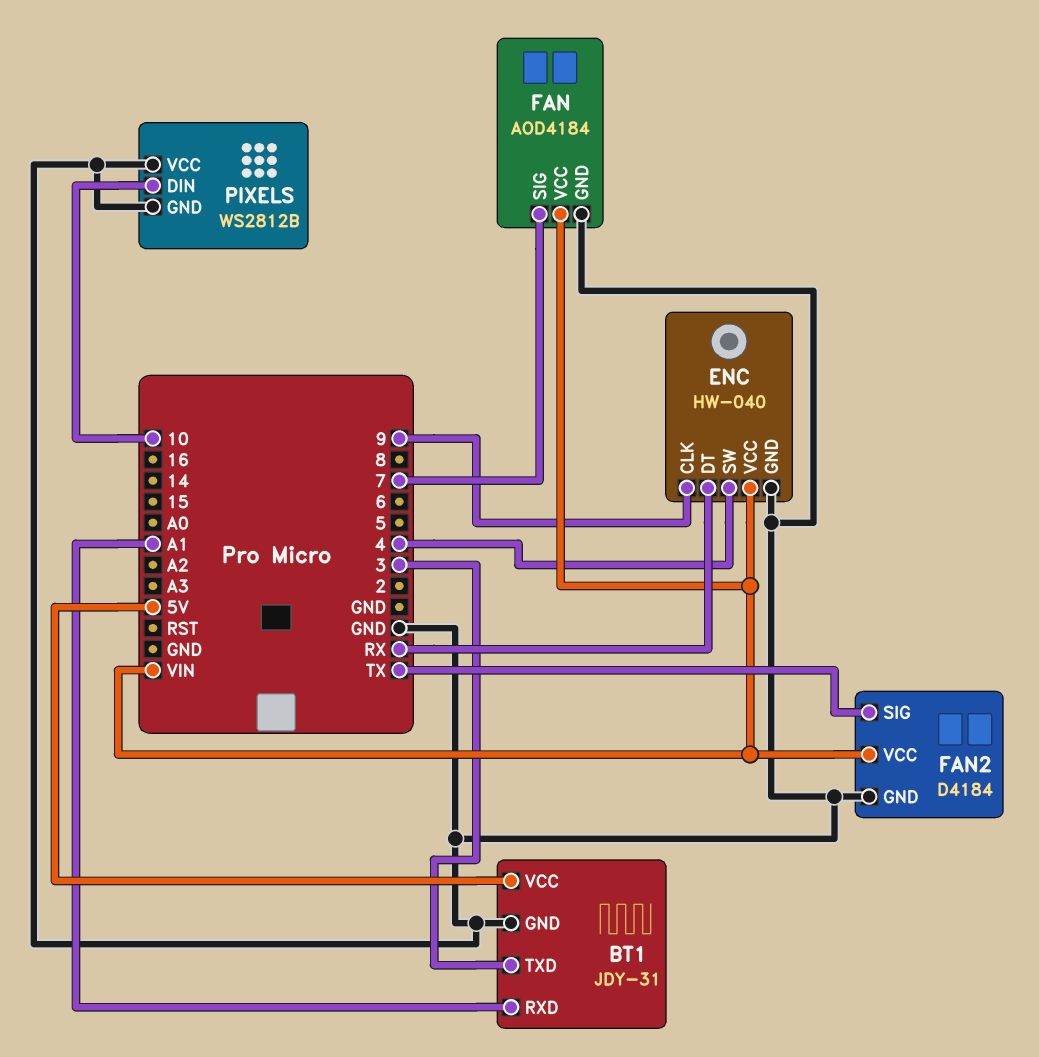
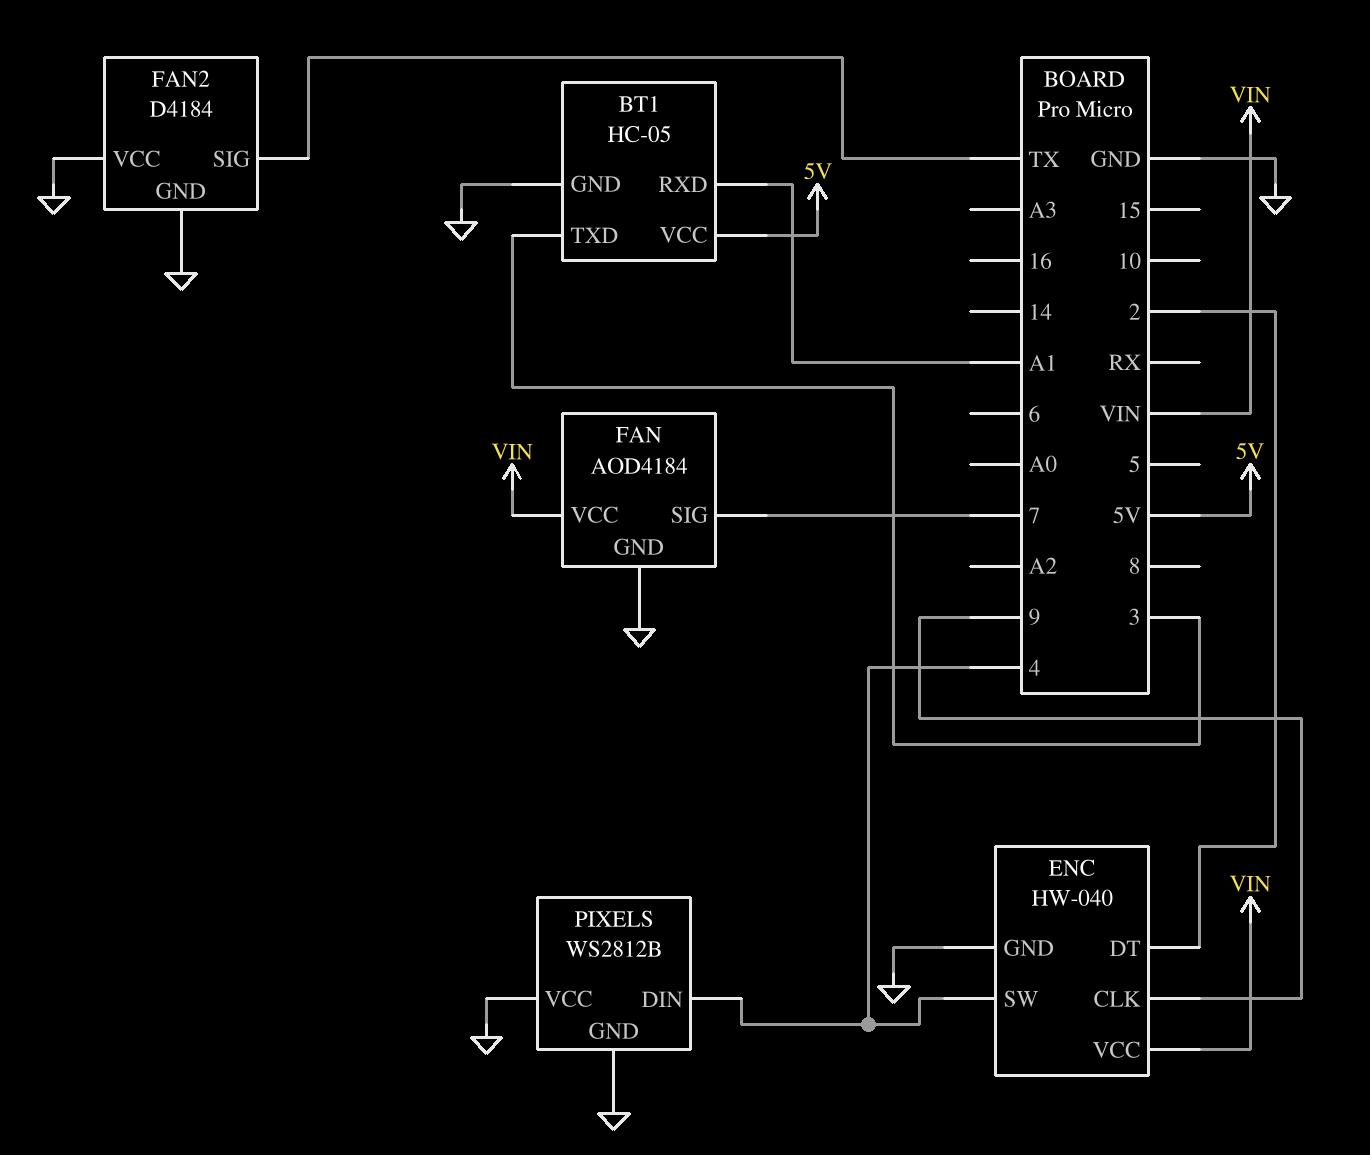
BT1: JDY-31 -> HC-05
ENC pin DT: RX -> 2
FAN2 pin VCC: VIN -> GND
PIXELS pin DIN: 10 -> 4

